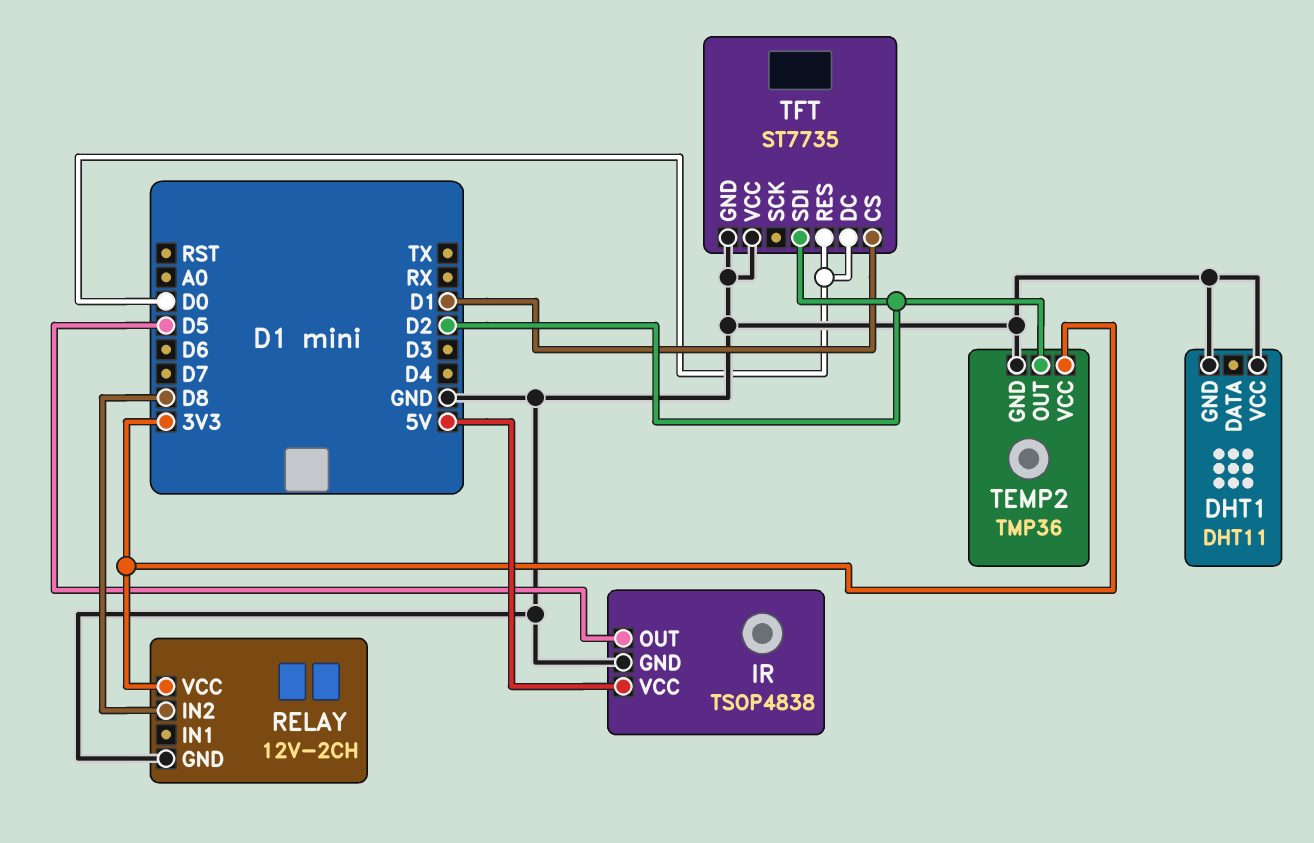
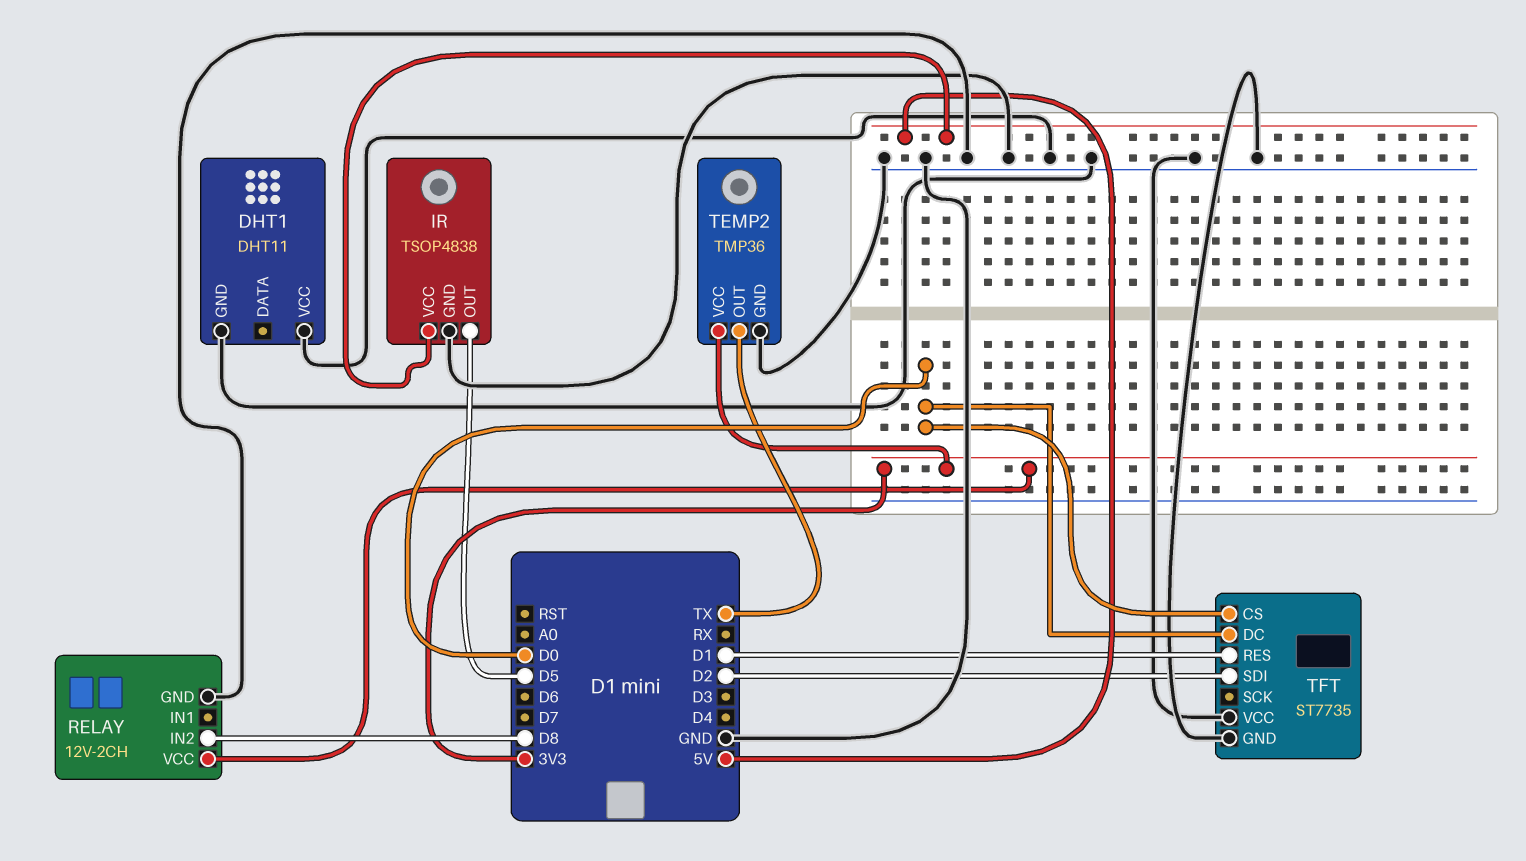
TEMP2 pin OUT: D2 -> TX
TFT pin CS: D1 -> D0
TFT pin RES: D0 -> D1

